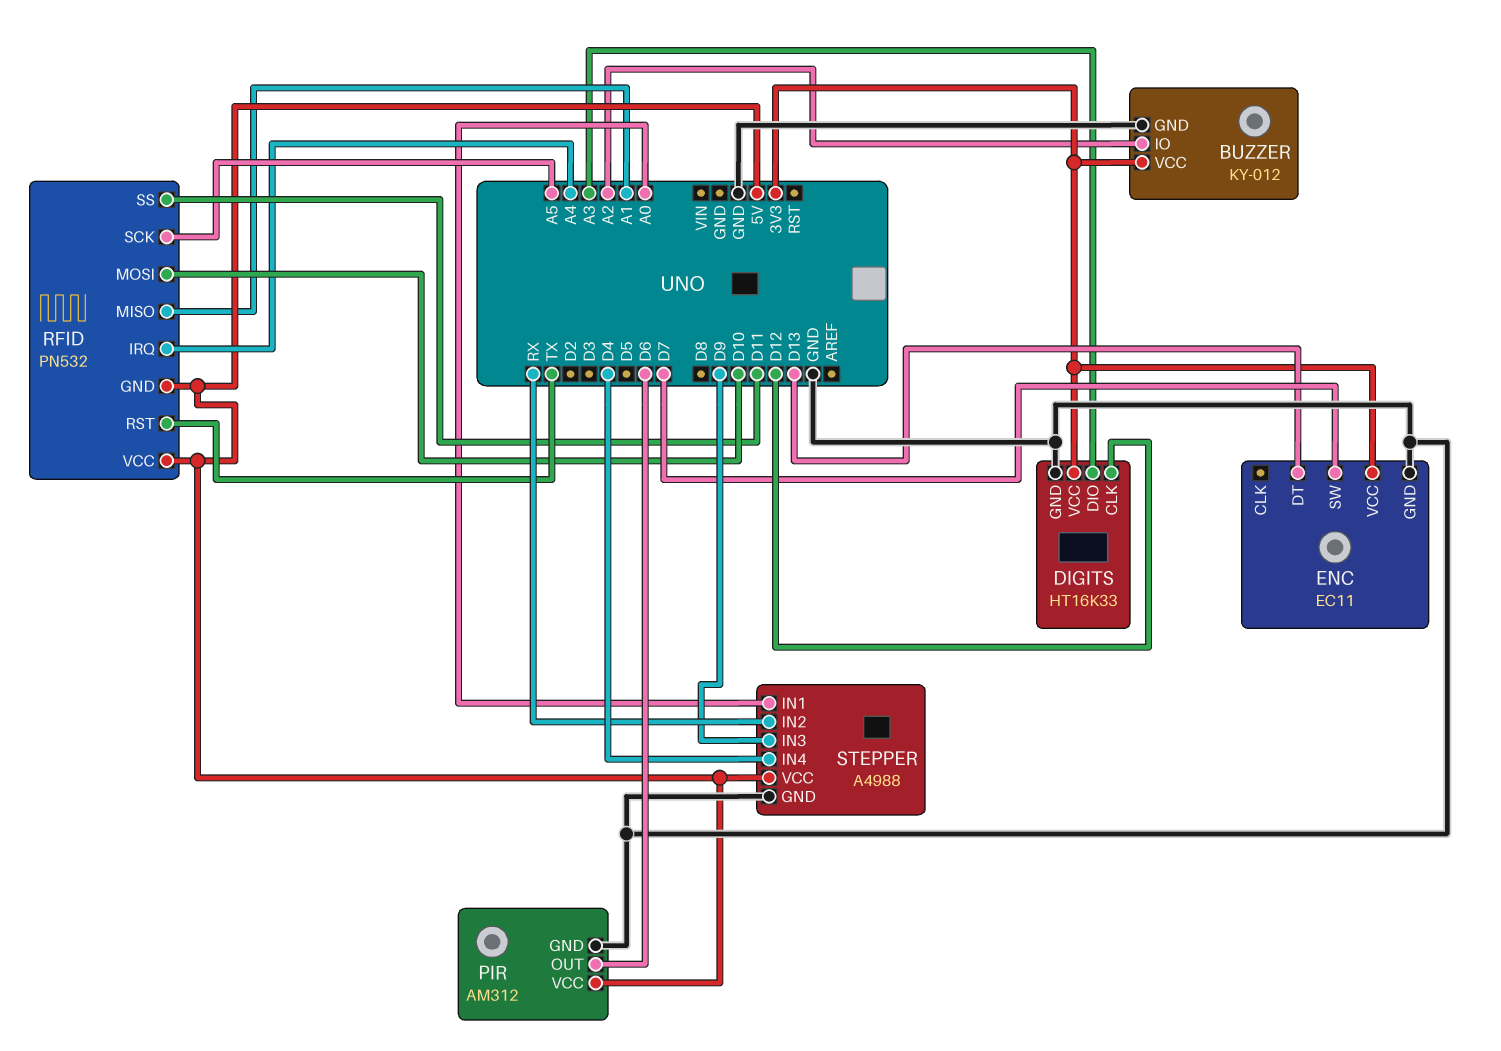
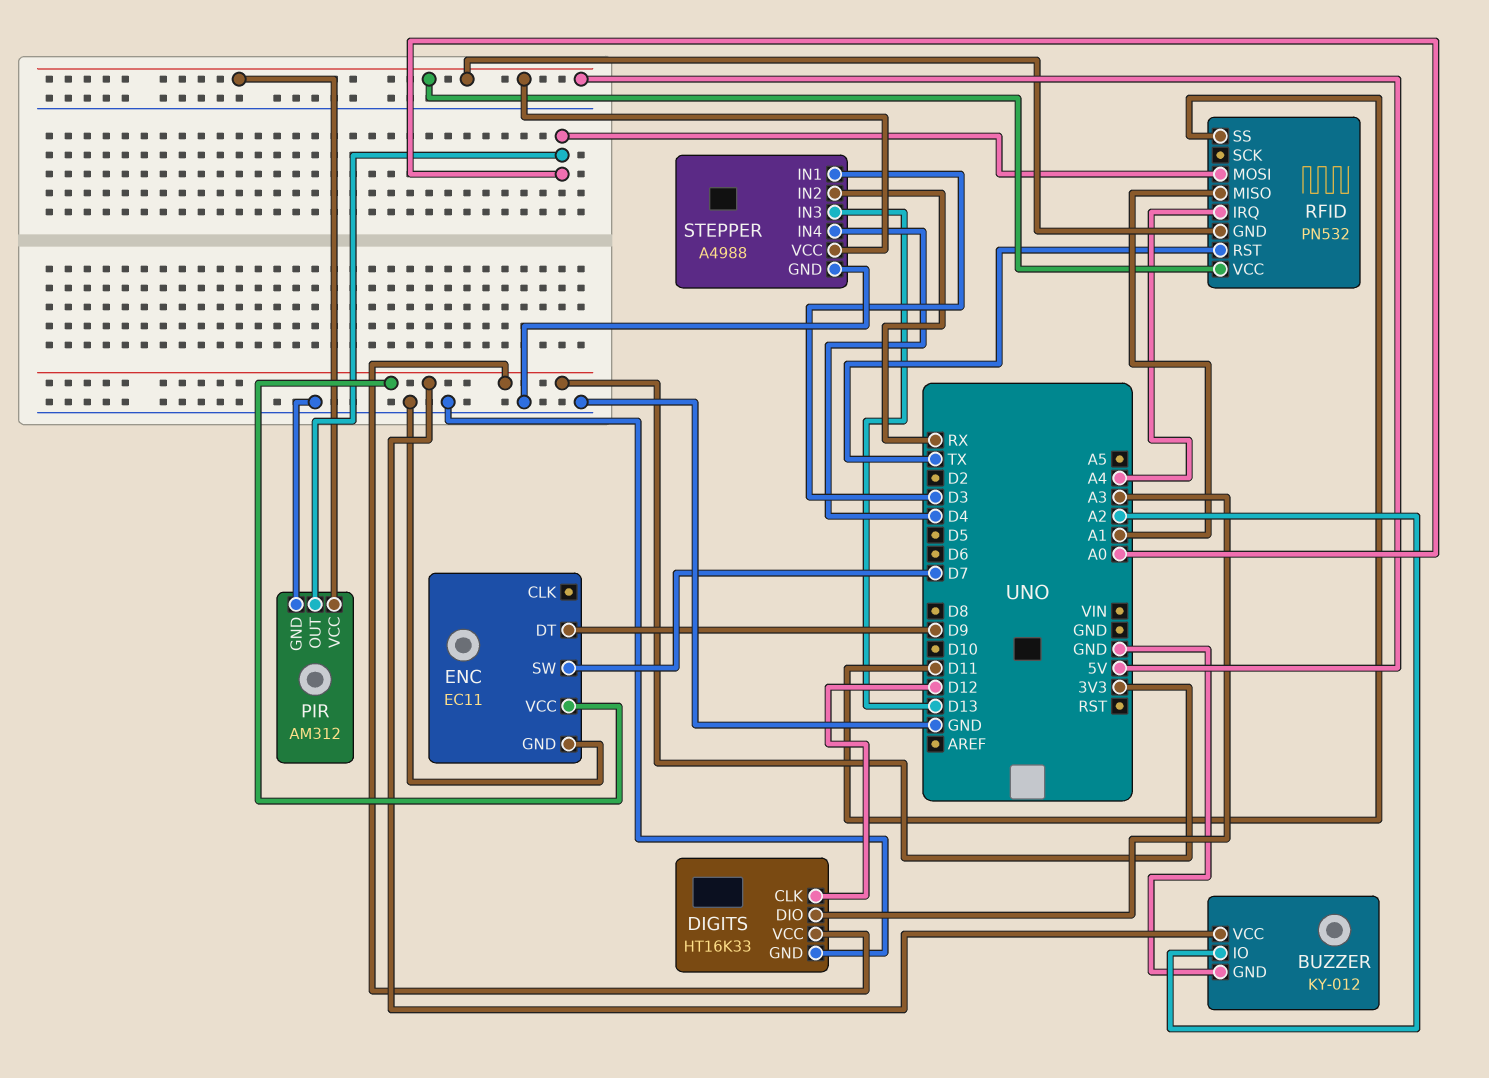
ENC pin DT: D13 -> D9
PIR pin OUT: D6 -> A0
RFID pin MOSI: D10 -> A0
RFID pin SCK: A5 -> none
STEPPER pin IN1: A0 -> D3
STEPPER pin IN3: D9 -> D13

